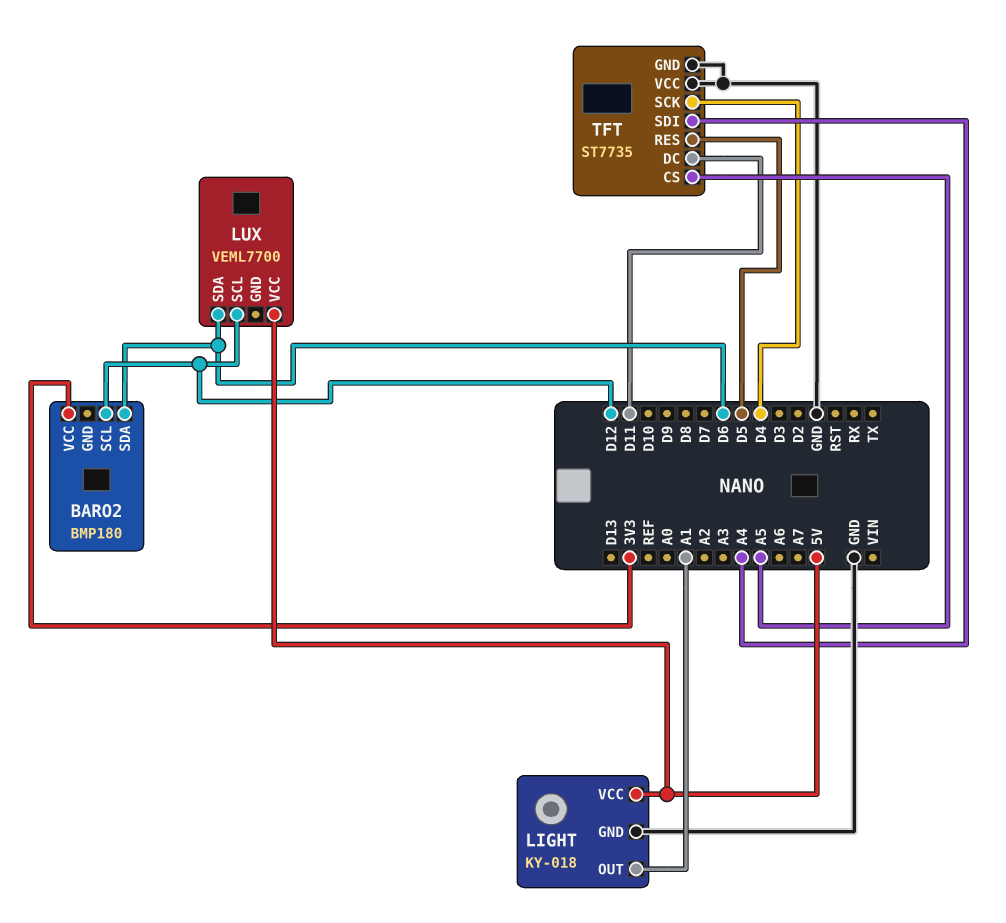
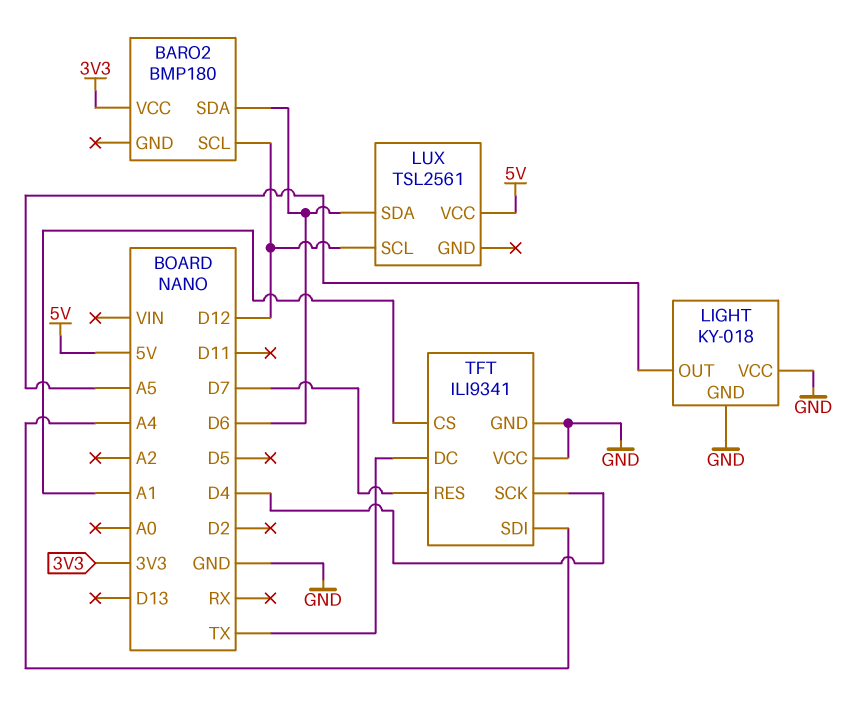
LIGHT pin OUT: A1 -> A5
LIGHT pin VCC: 5V -> GND
LUX: VEML7700 -> TSL2561
TFT: ST7735 -> ILI9341
TFT pin CS: A5 -> A1
TFT pin DC: D11 -> TX
TFT pin RES: D5 -> D7

